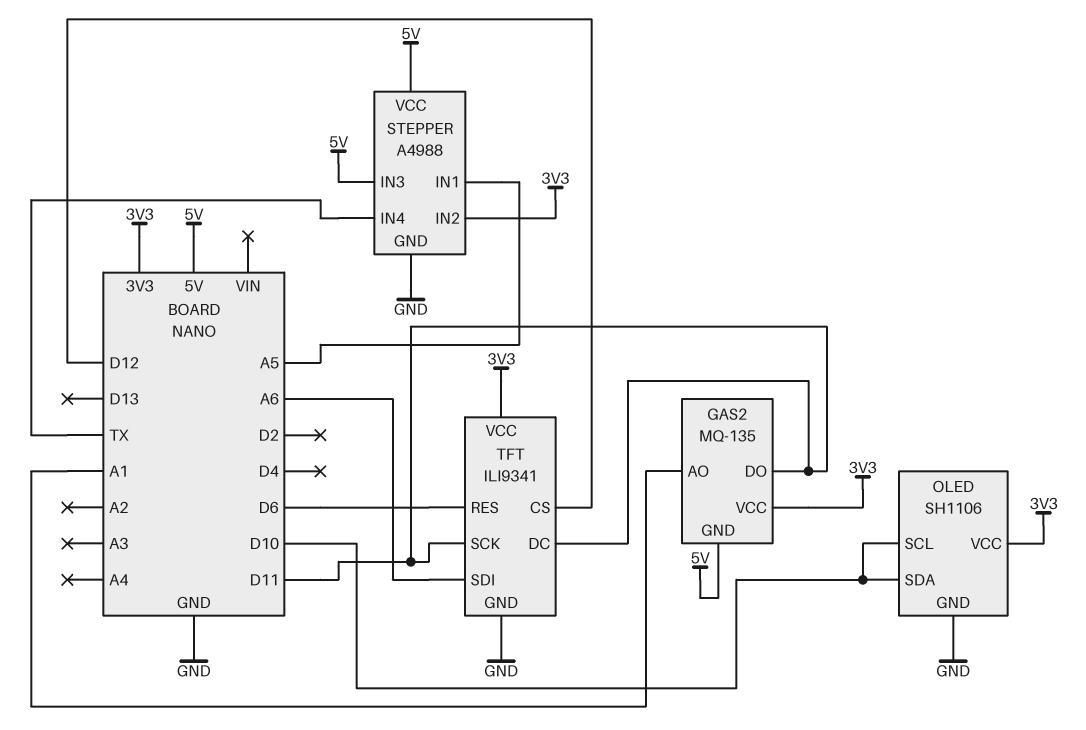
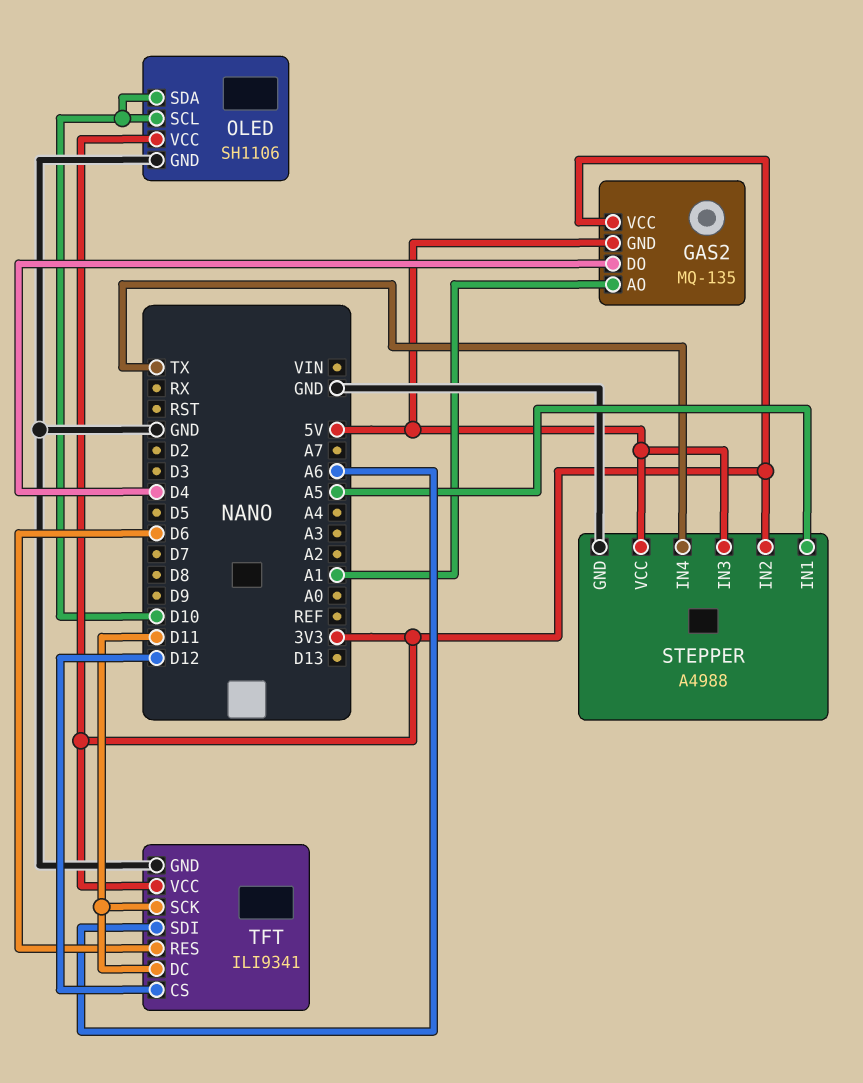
GAS2 pin DO: D11 -> D4

